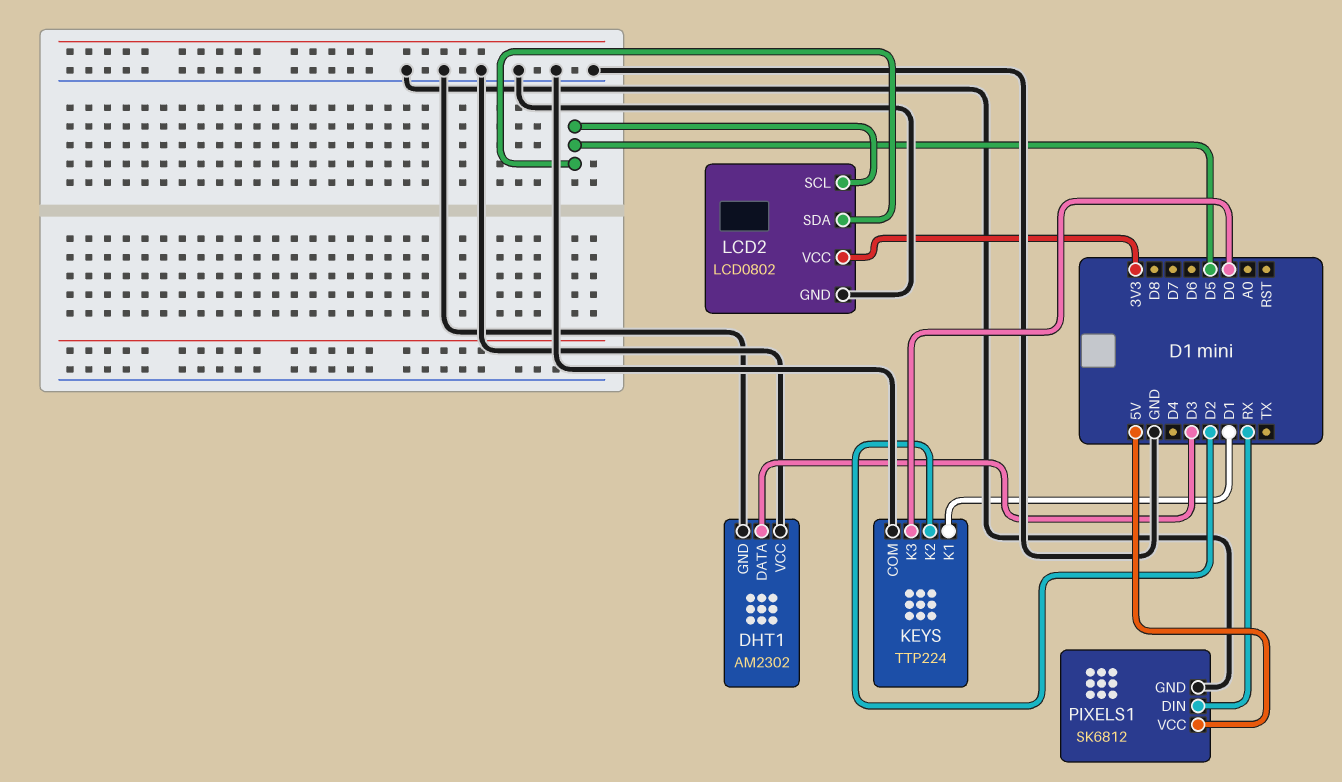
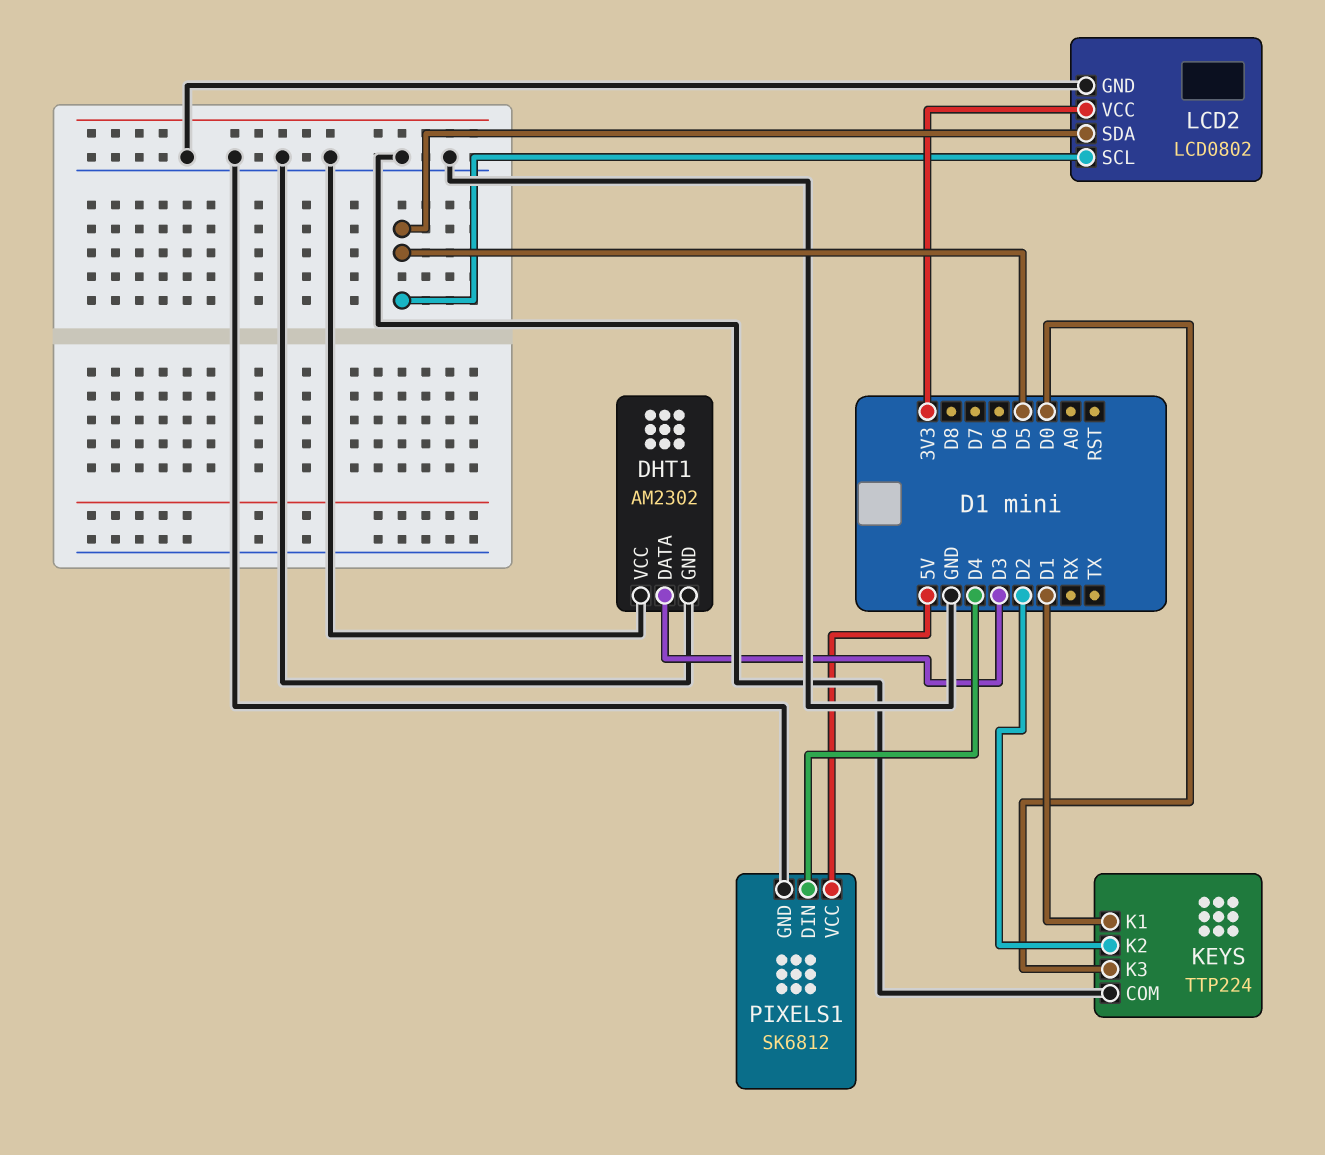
PIXELS1 pin DIN: RX -> D4

